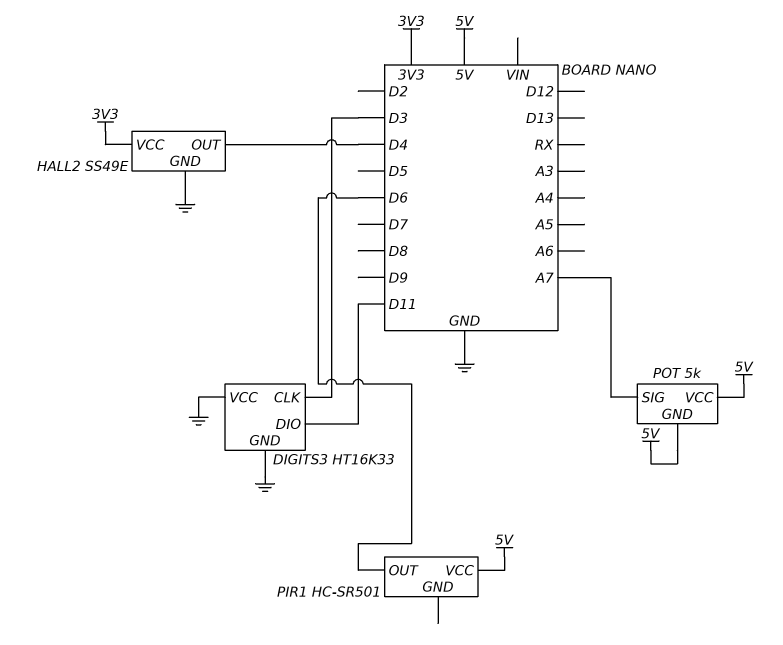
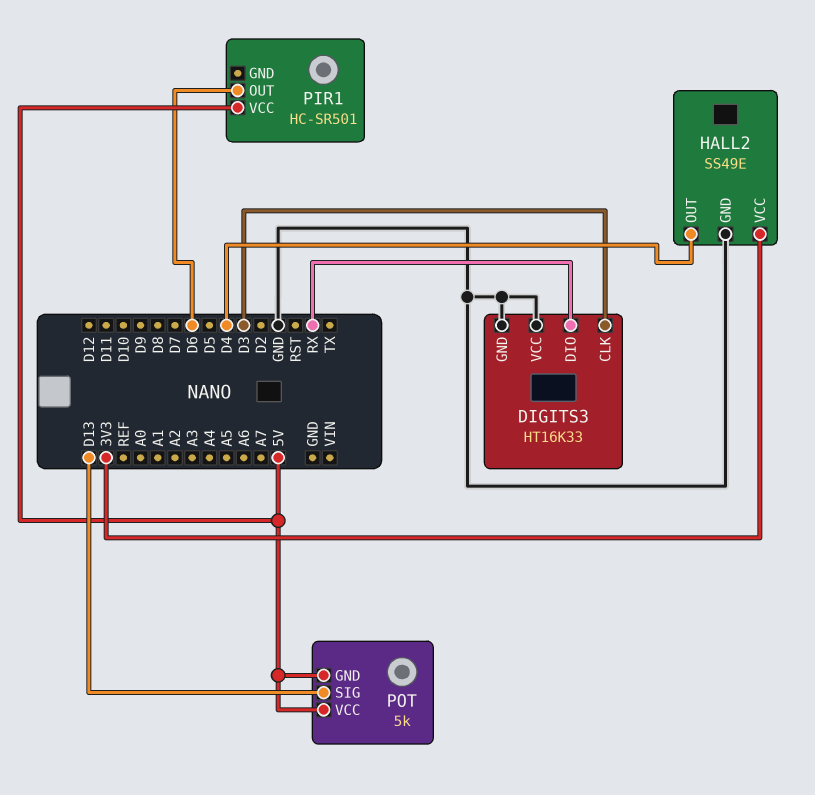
DIGITS3 pin DIO: D11 -> RX
POT pin SIG: A7 -> D13

